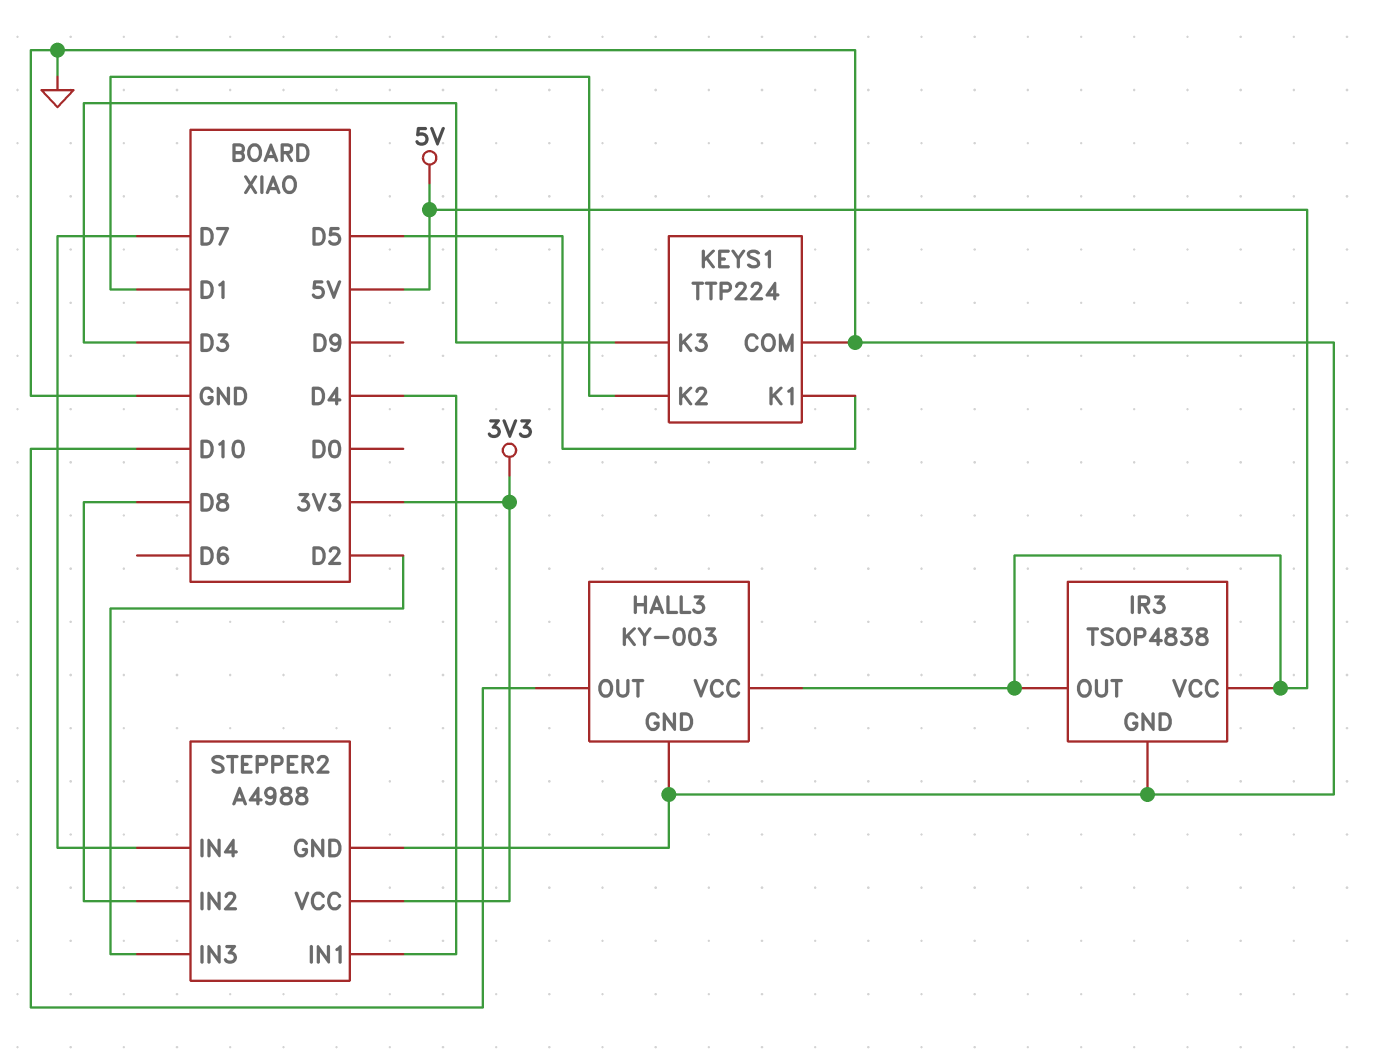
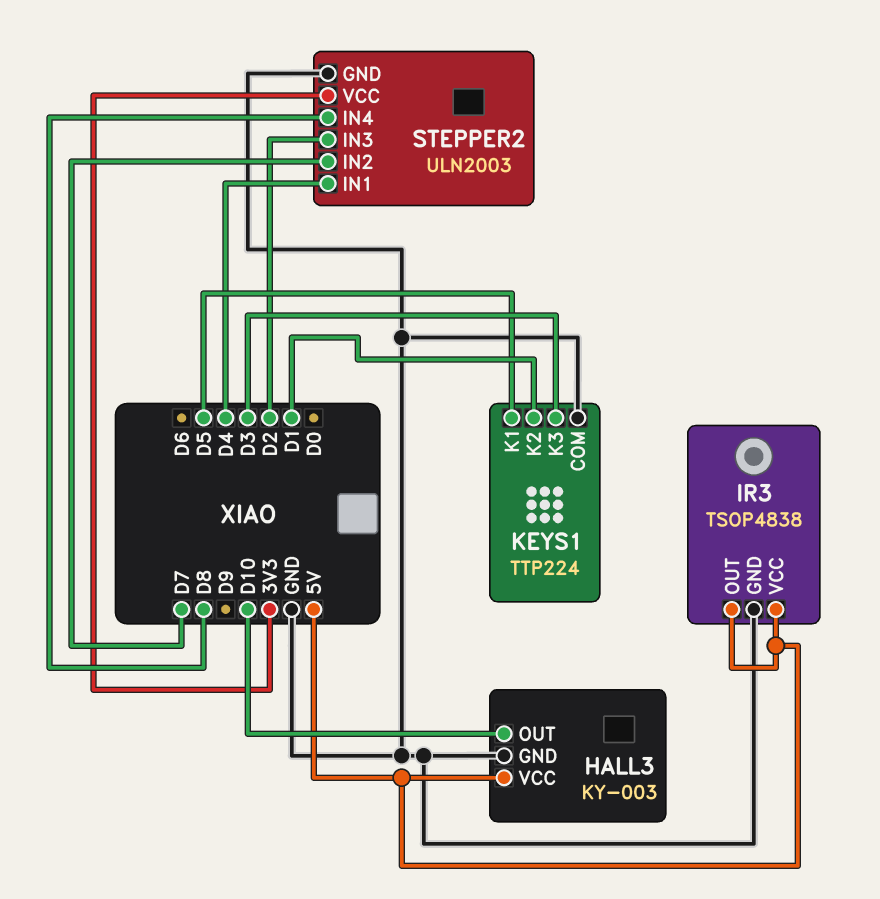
STEPPER2: A4988 -> ULN2003
STEPPER2 pin IN2: D8 -> D7
STEPPER2 pin IN4: D7 -> D8

